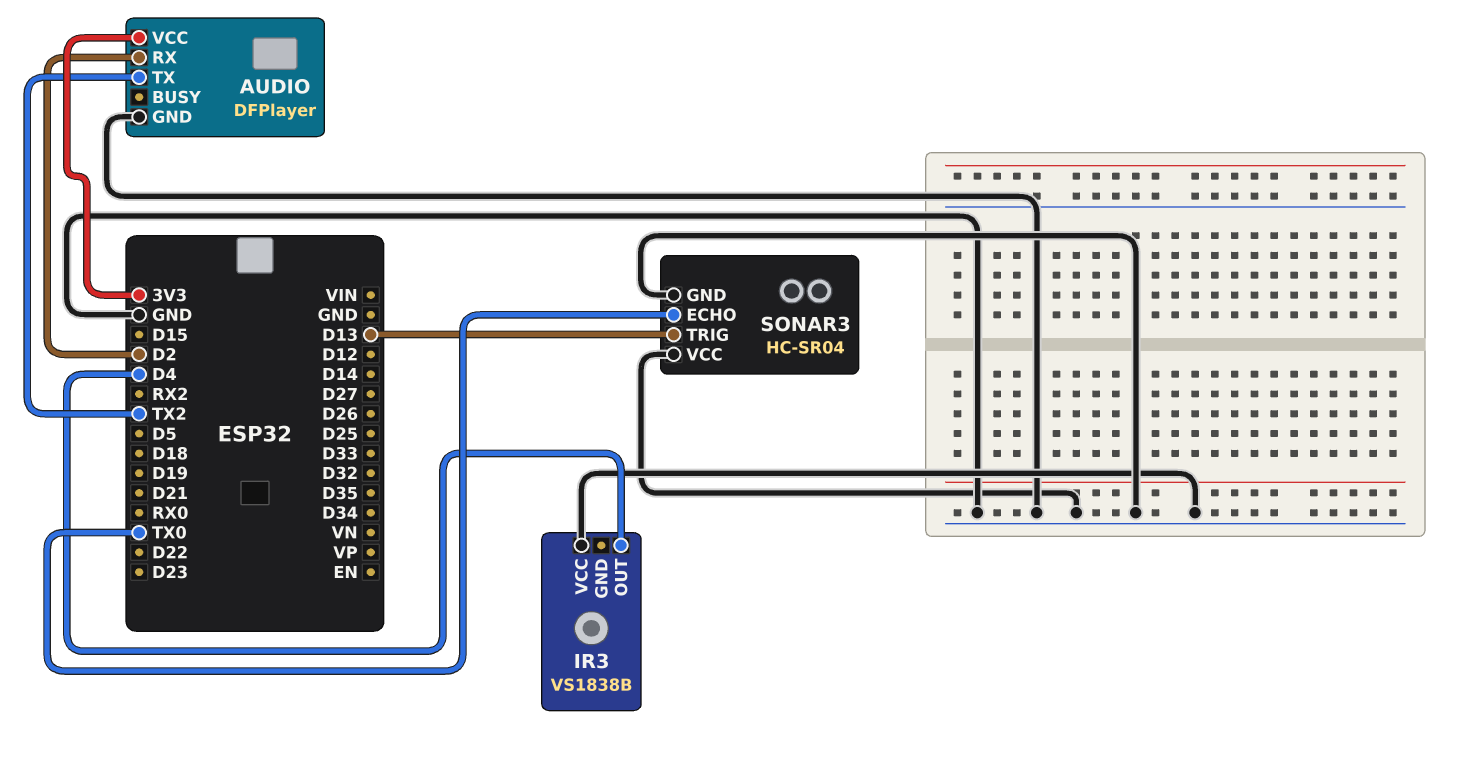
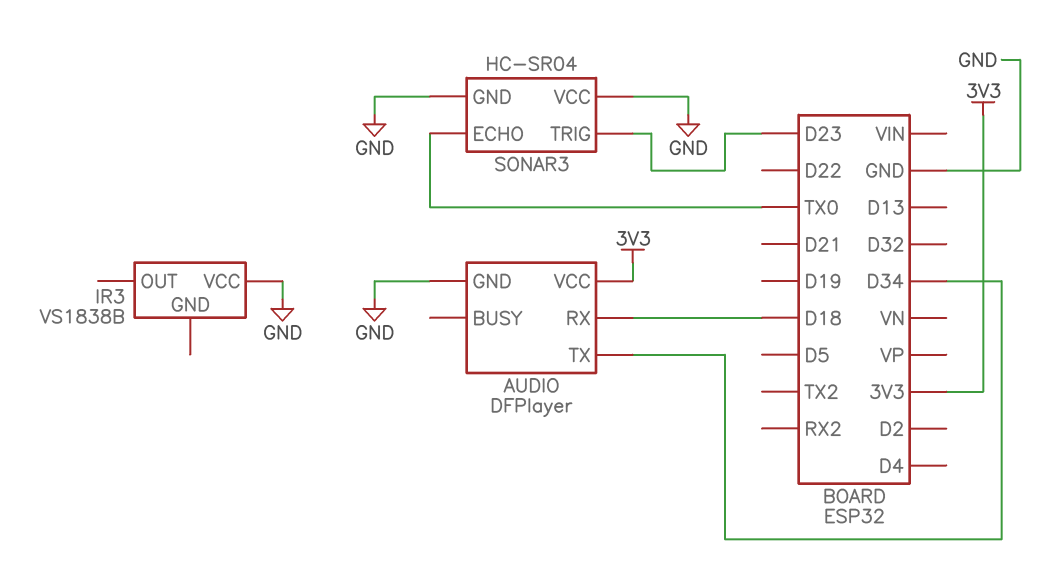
AUDIO pin RX: D2 -> D18
AUDIO pin TX: TX2 -> D34
IR3 pin OUT: D4 -> none
SONAR3 pin TRIG: D13 -> D23

